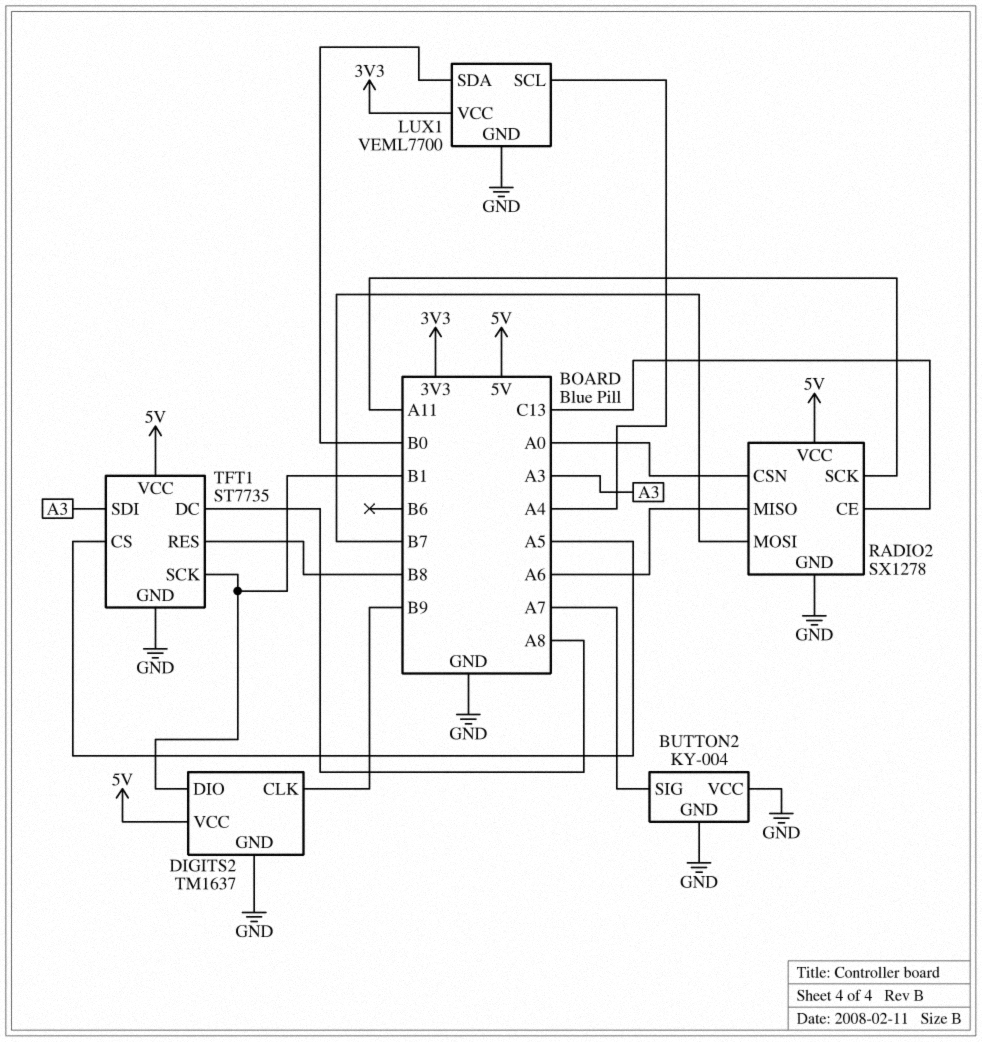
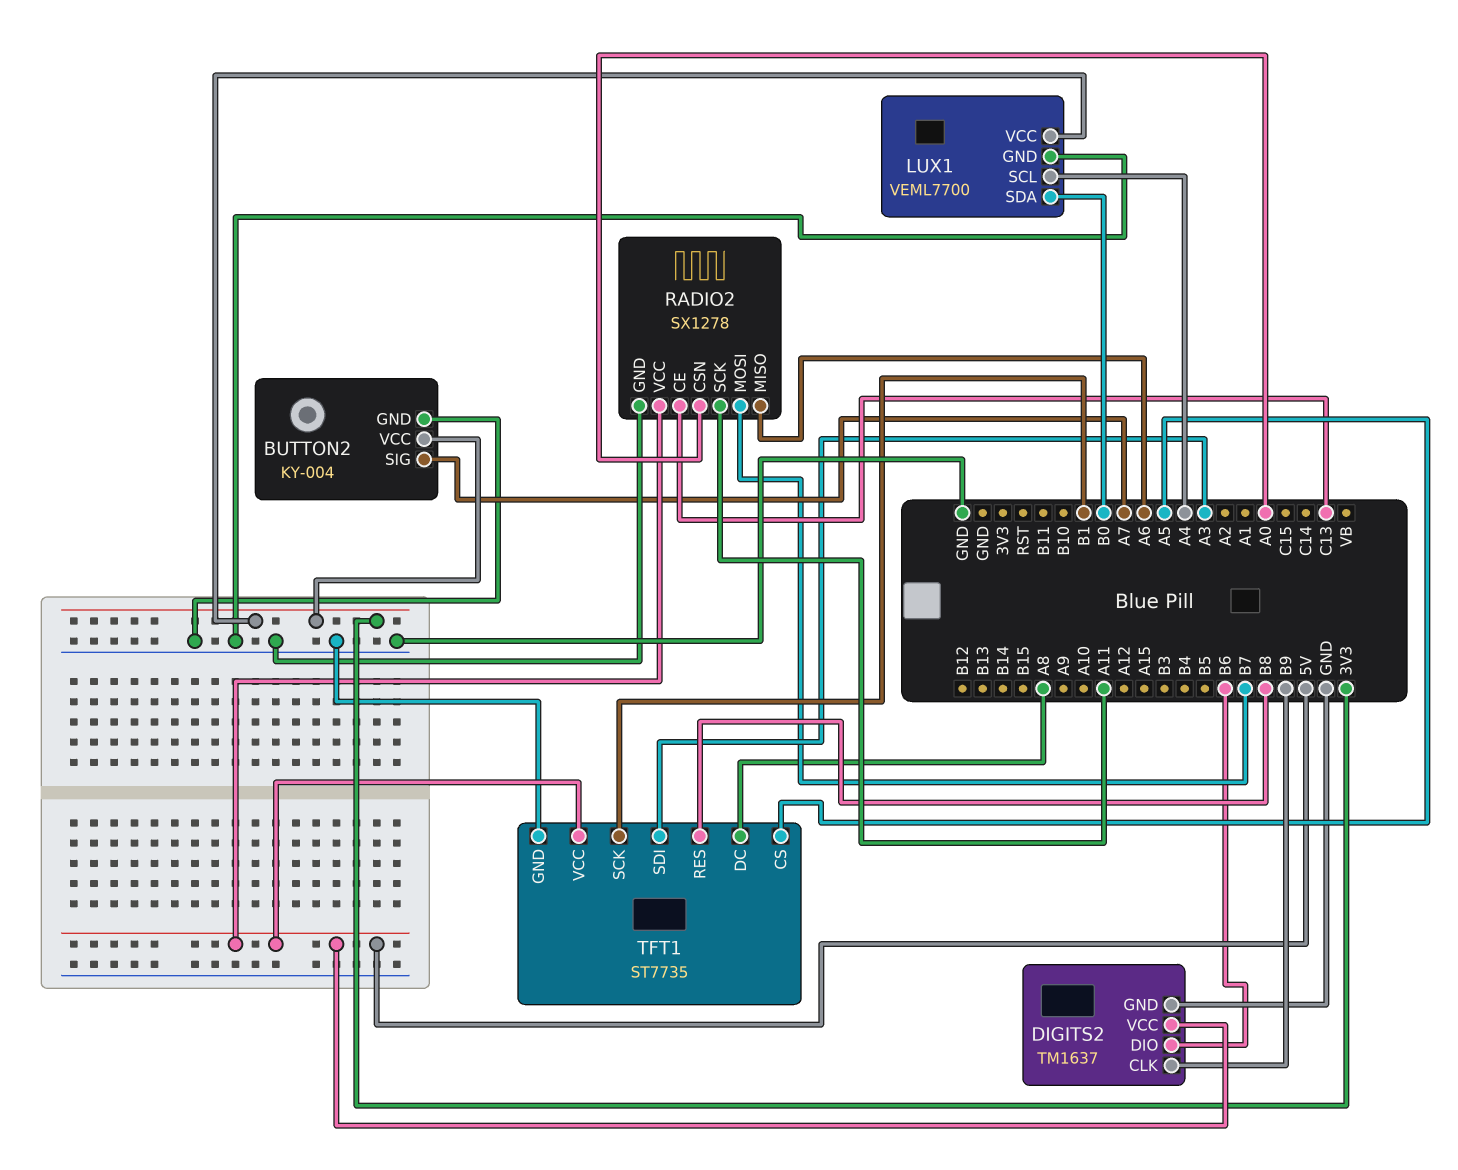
BUTTON2 pin VCC: GND -> 3V3
DIGITS2 pin DIO: B1 -> B6

